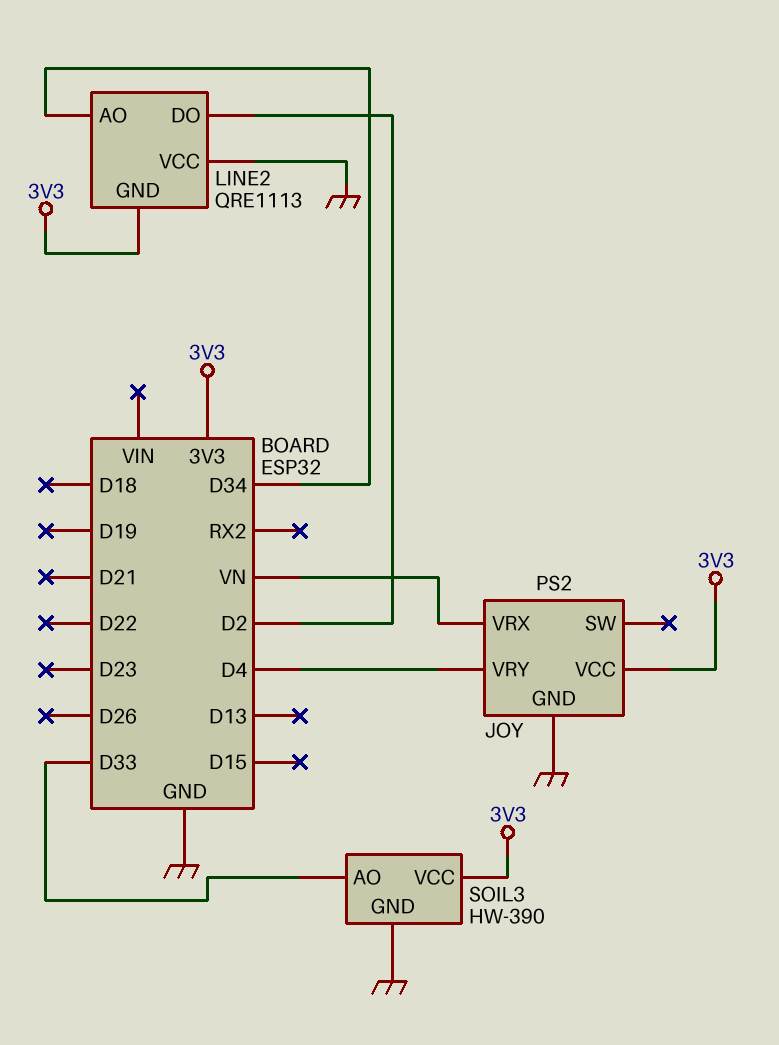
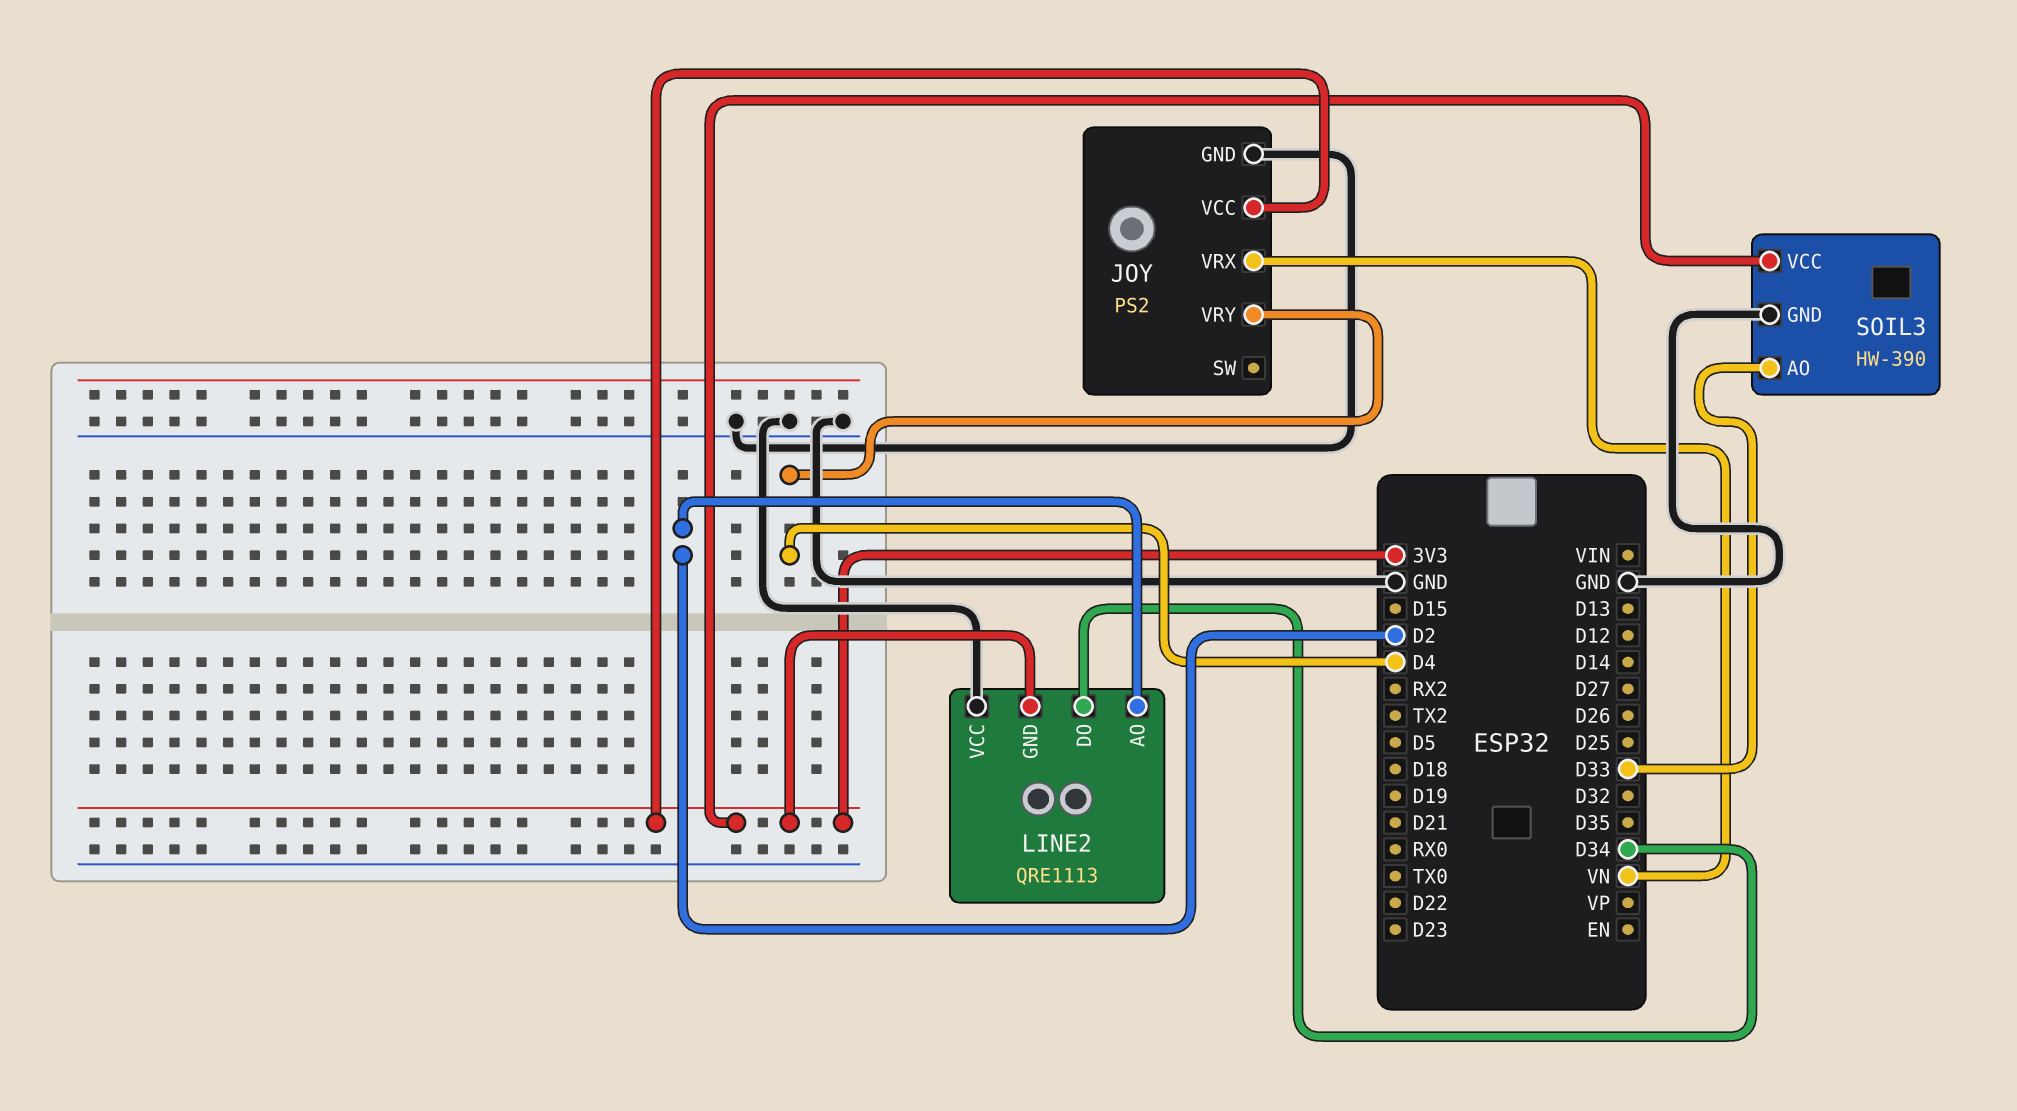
LINE2 pin AO: D34 -> D2
LINE2 pin DO: D2 -> D34

